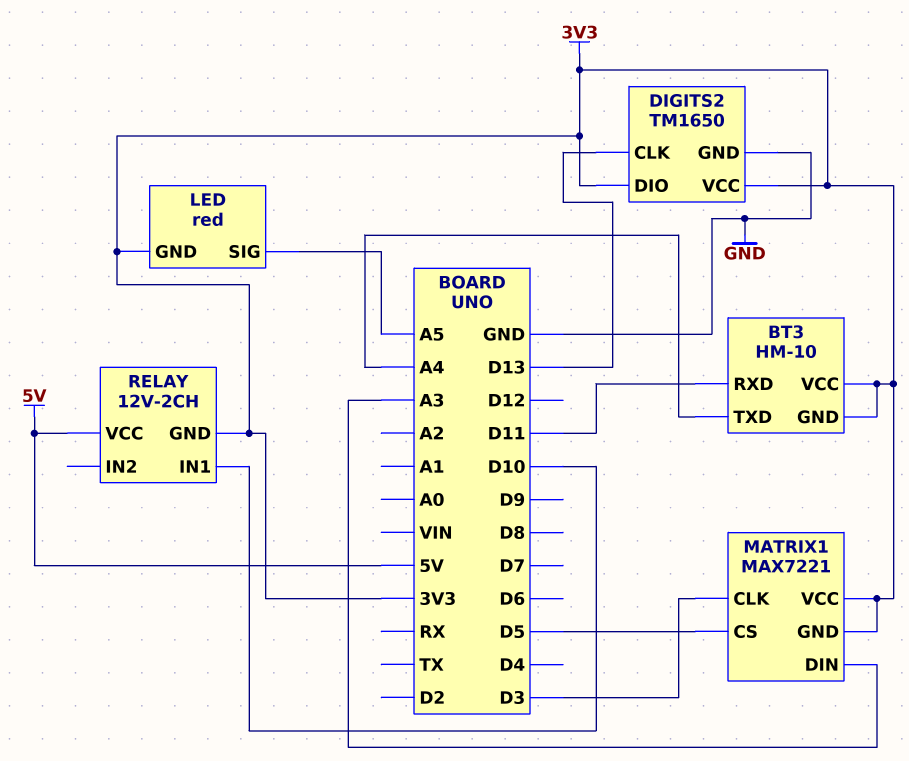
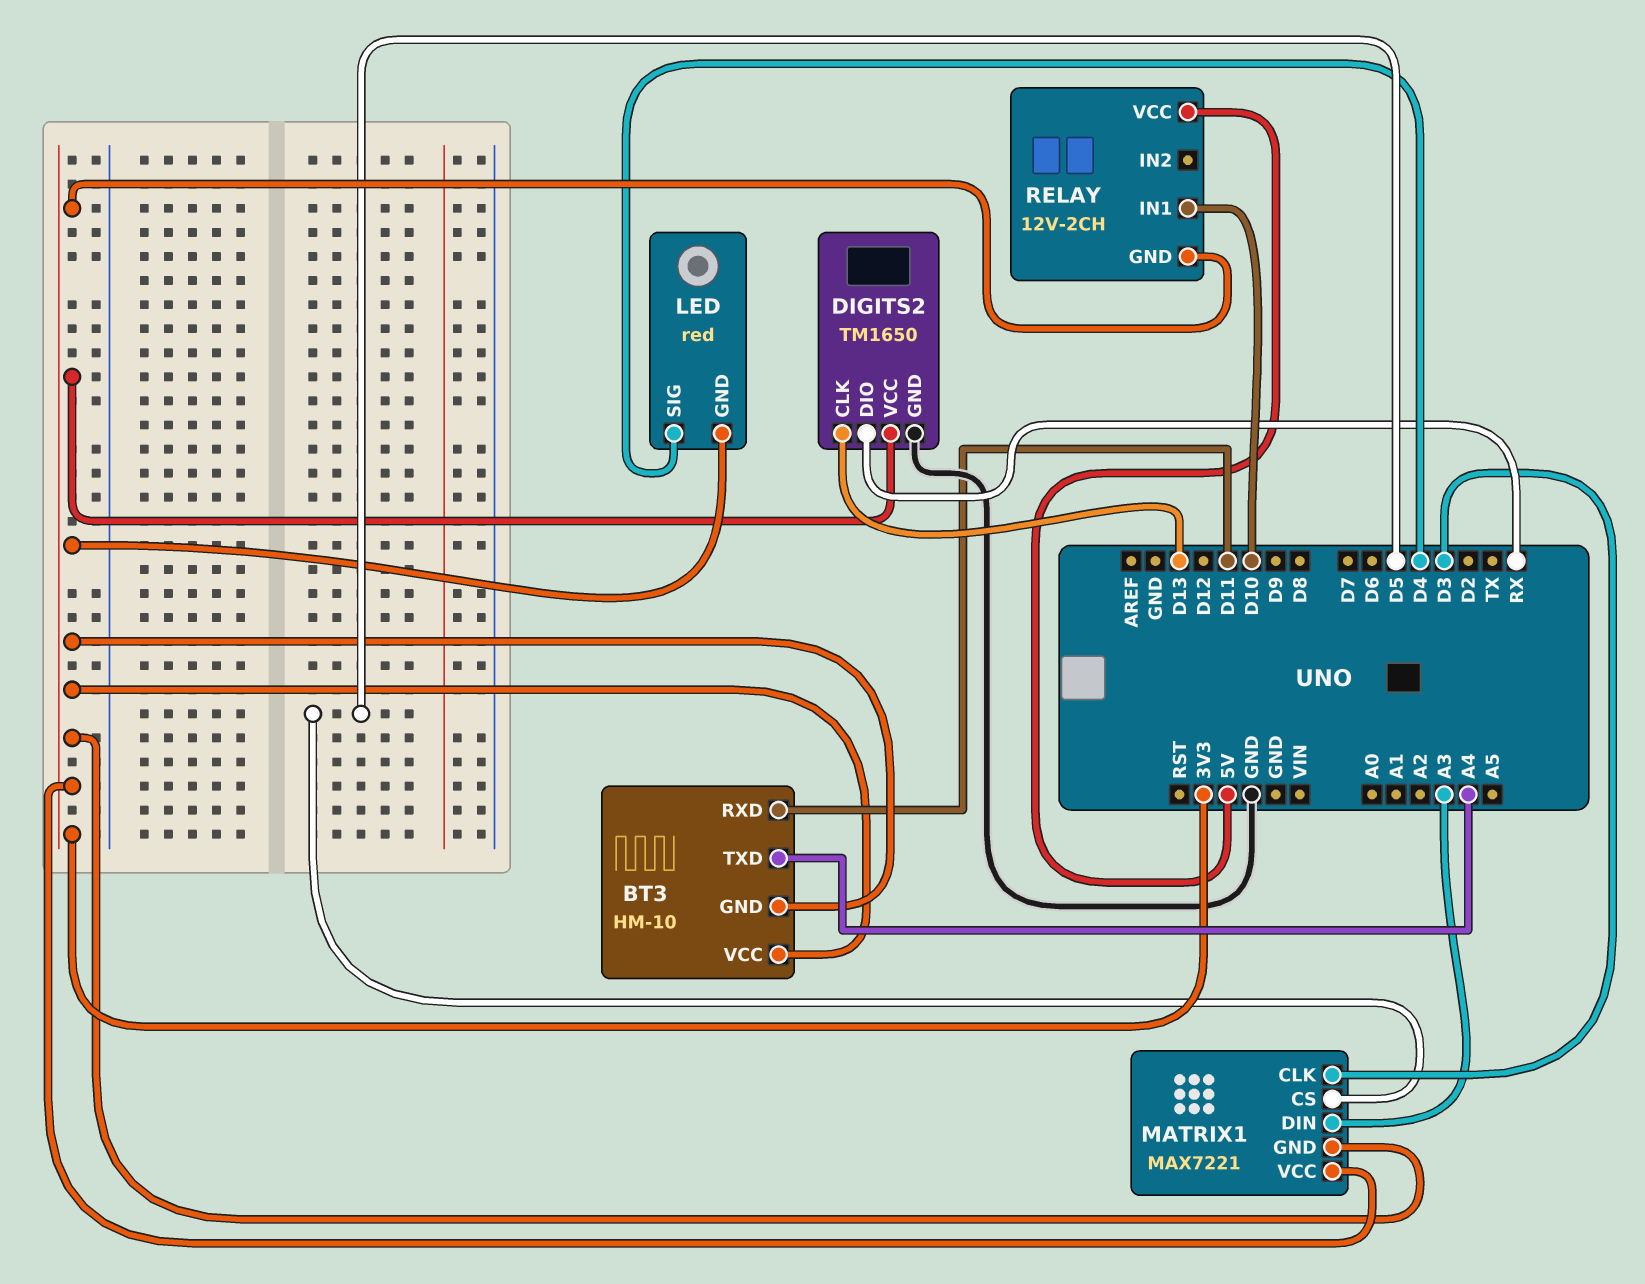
DIGITS2 pin DIO: 3V3 -> RX
LED pin SIG: A5 -> D4

